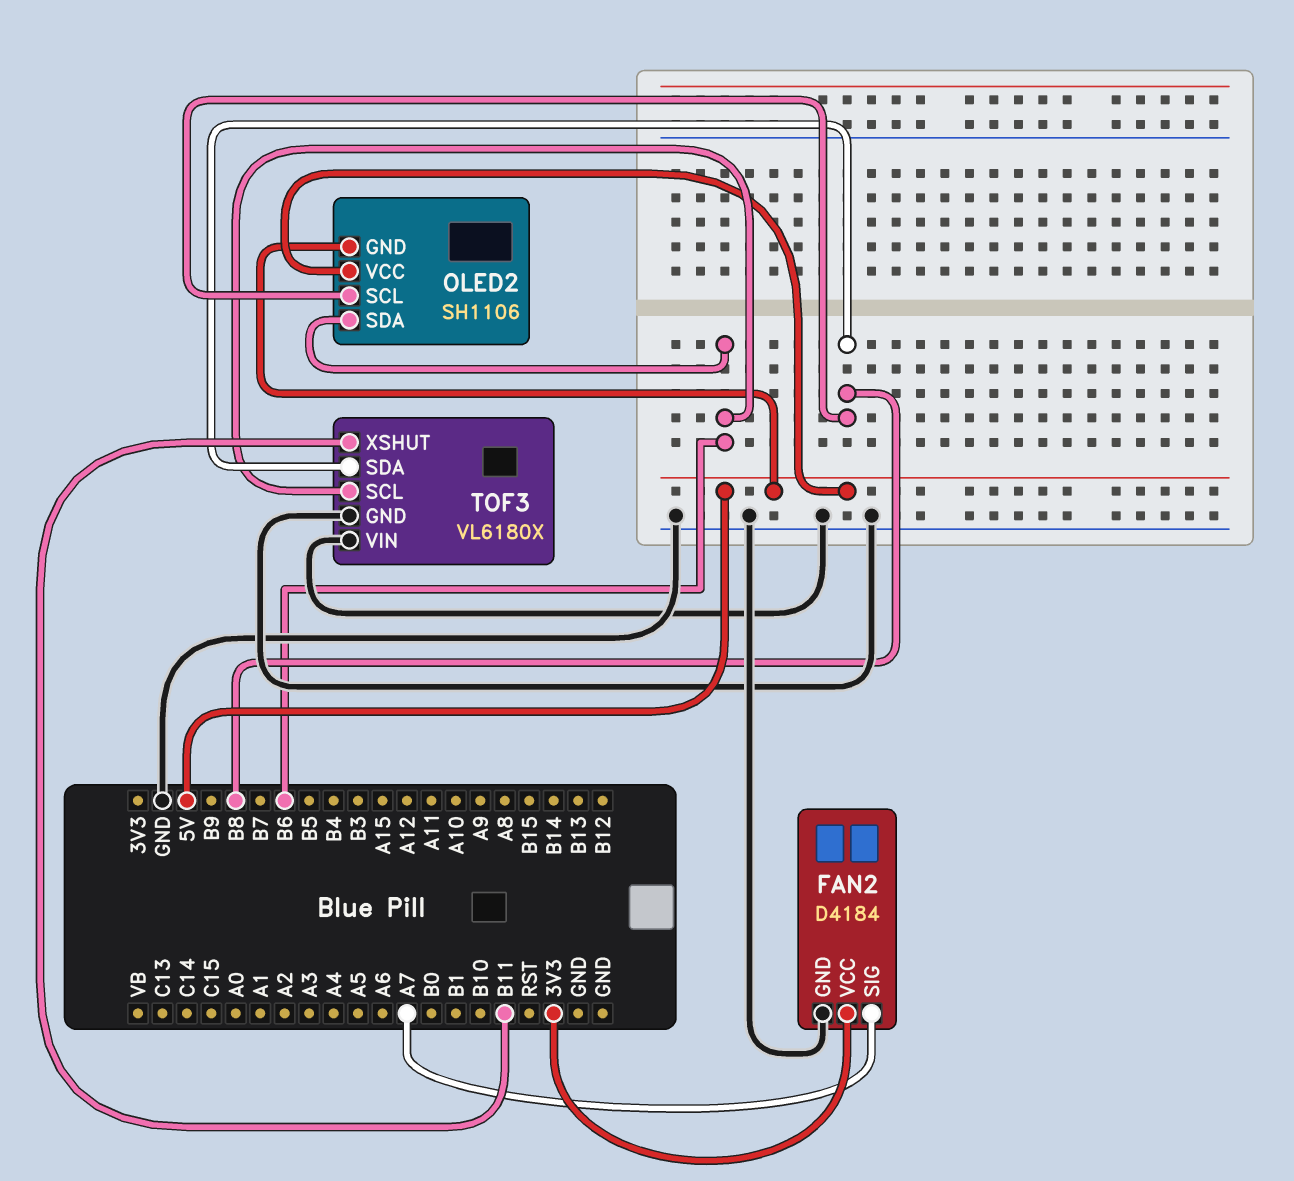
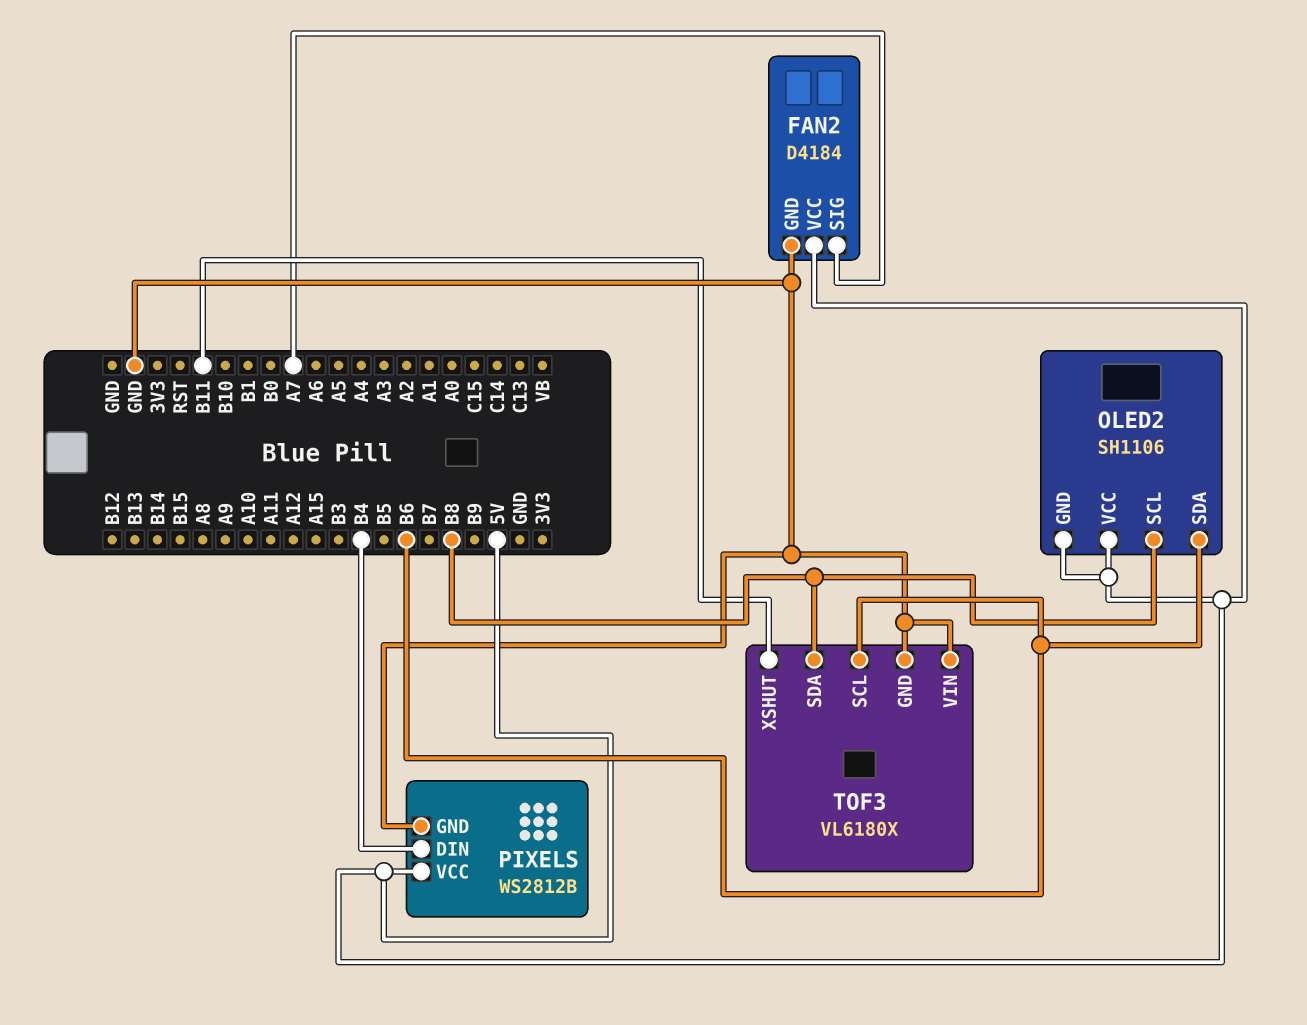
FAN2 pin VCC: 3V3 -> 5V
PIXELS: none -> WS2812B
PIXELS pin DIN: none -> B4
PIXELS pin GND: none -> GND
PIXELS pin VCC: none -> 5V

